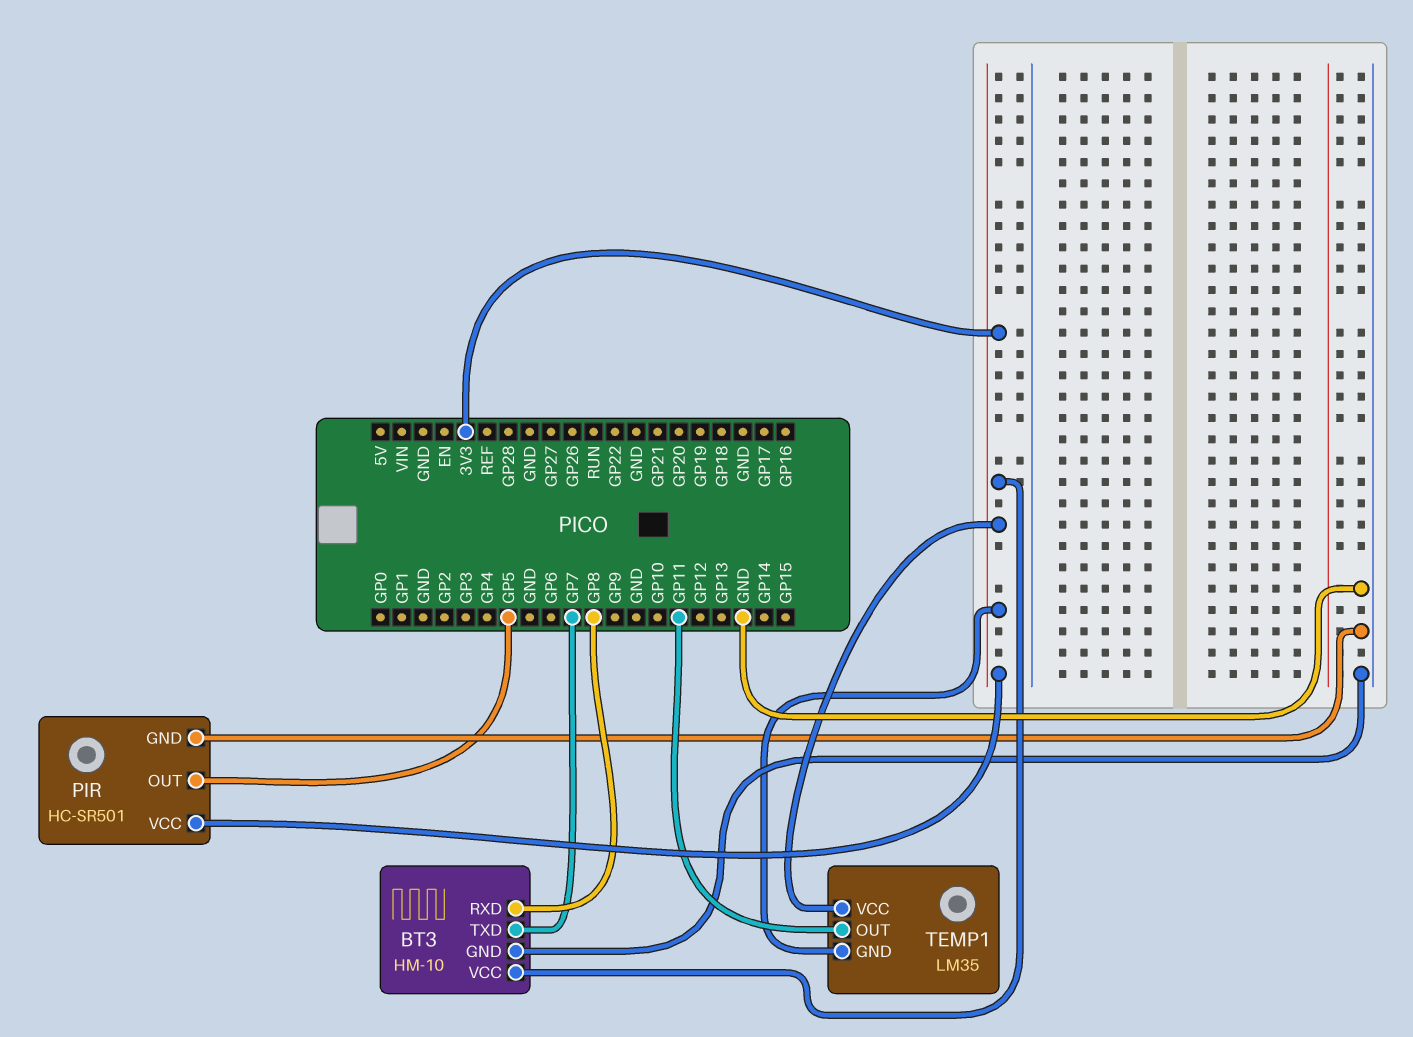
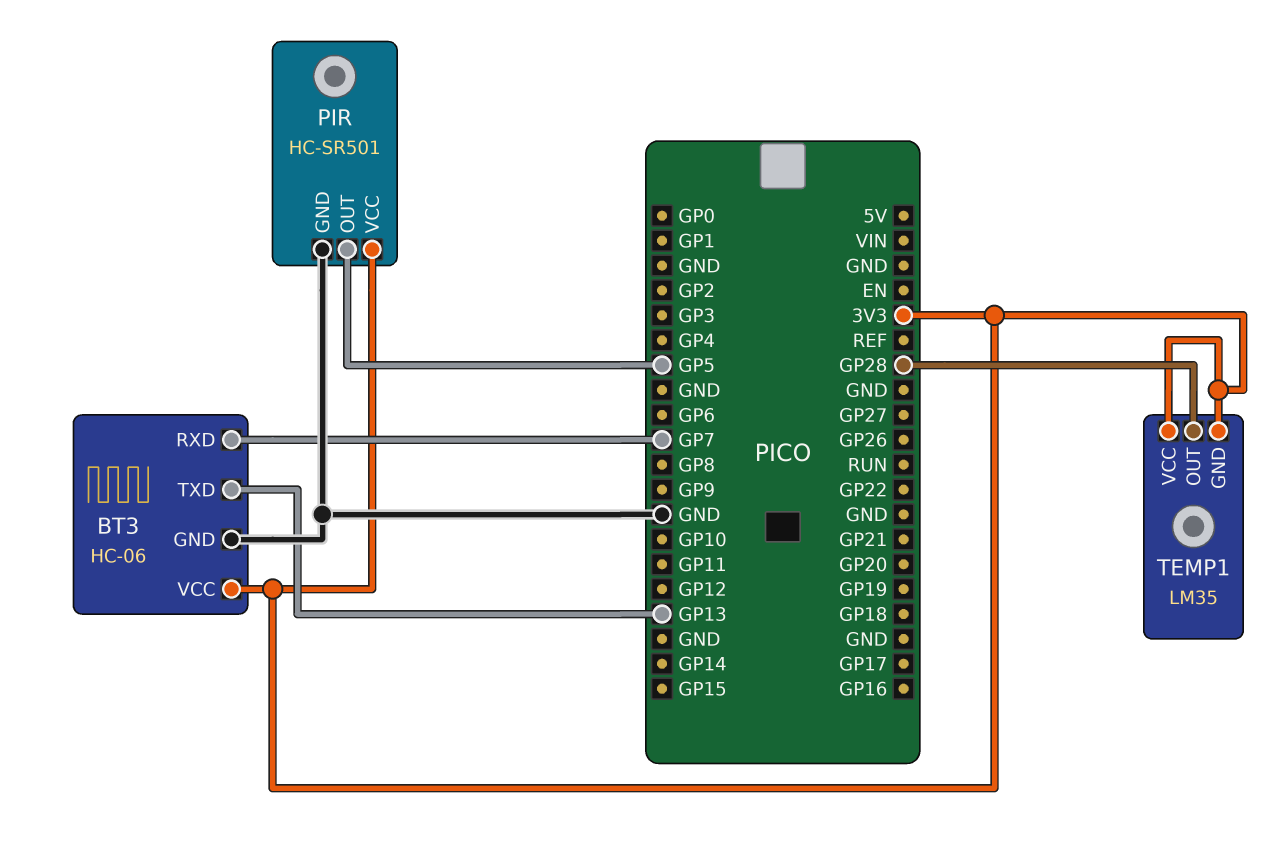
BT3: HM-10 -> HC-06
BT3 pin RXD: GP8 -> GP7
BT3 pin TXD: GP7 -> GP13
TEMP1 pin OUT: GP11 -> GP28

